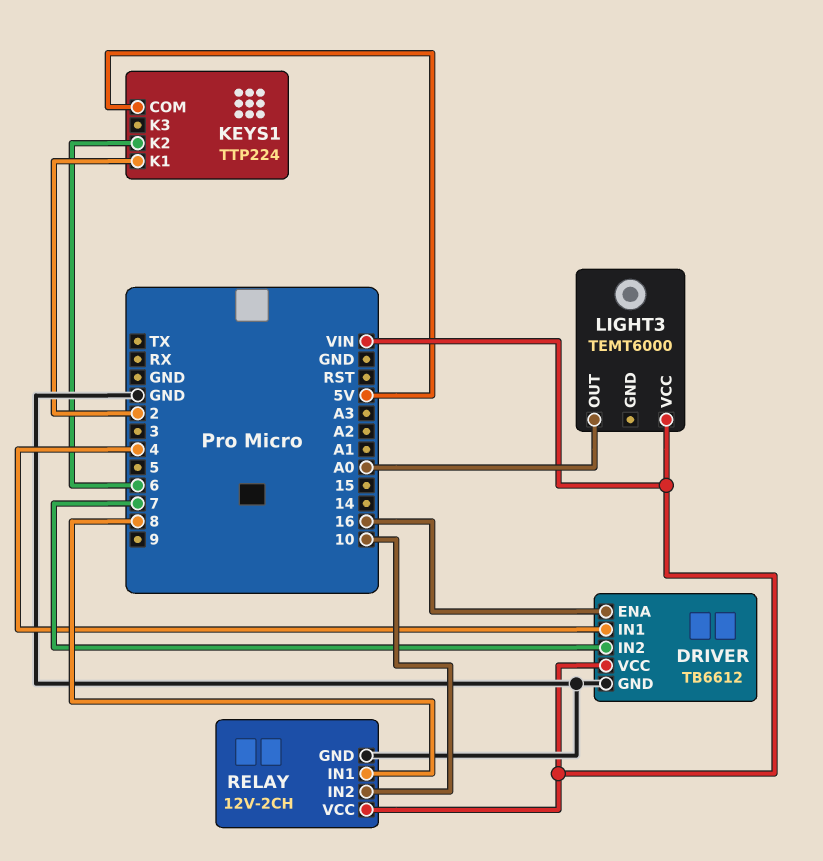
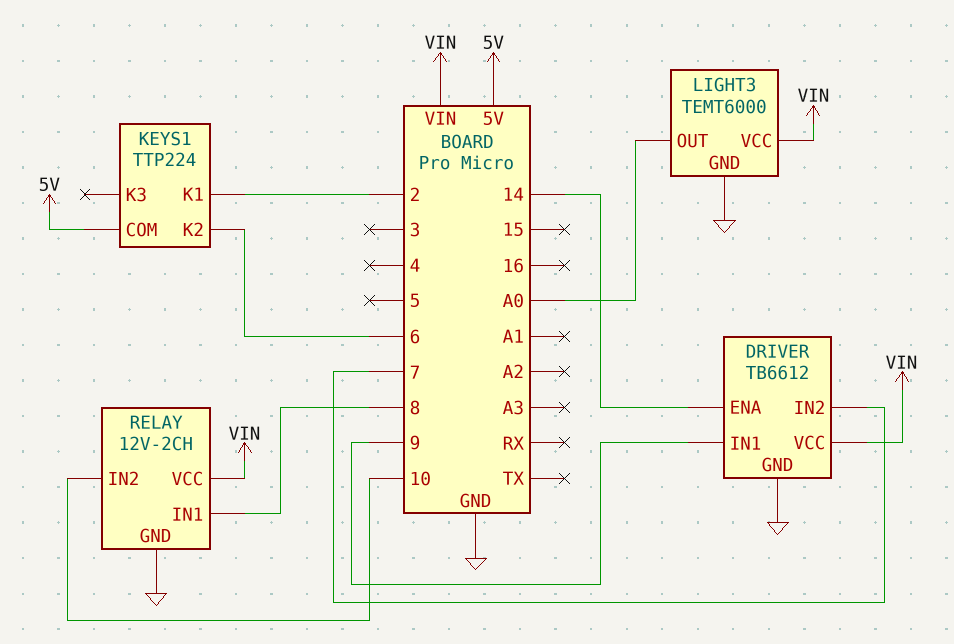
DRIVER pin ENA: 16 -> 14
DRIVER pin IN1: 4 -> 9
LIGHT3 pin GND: none -> GND

